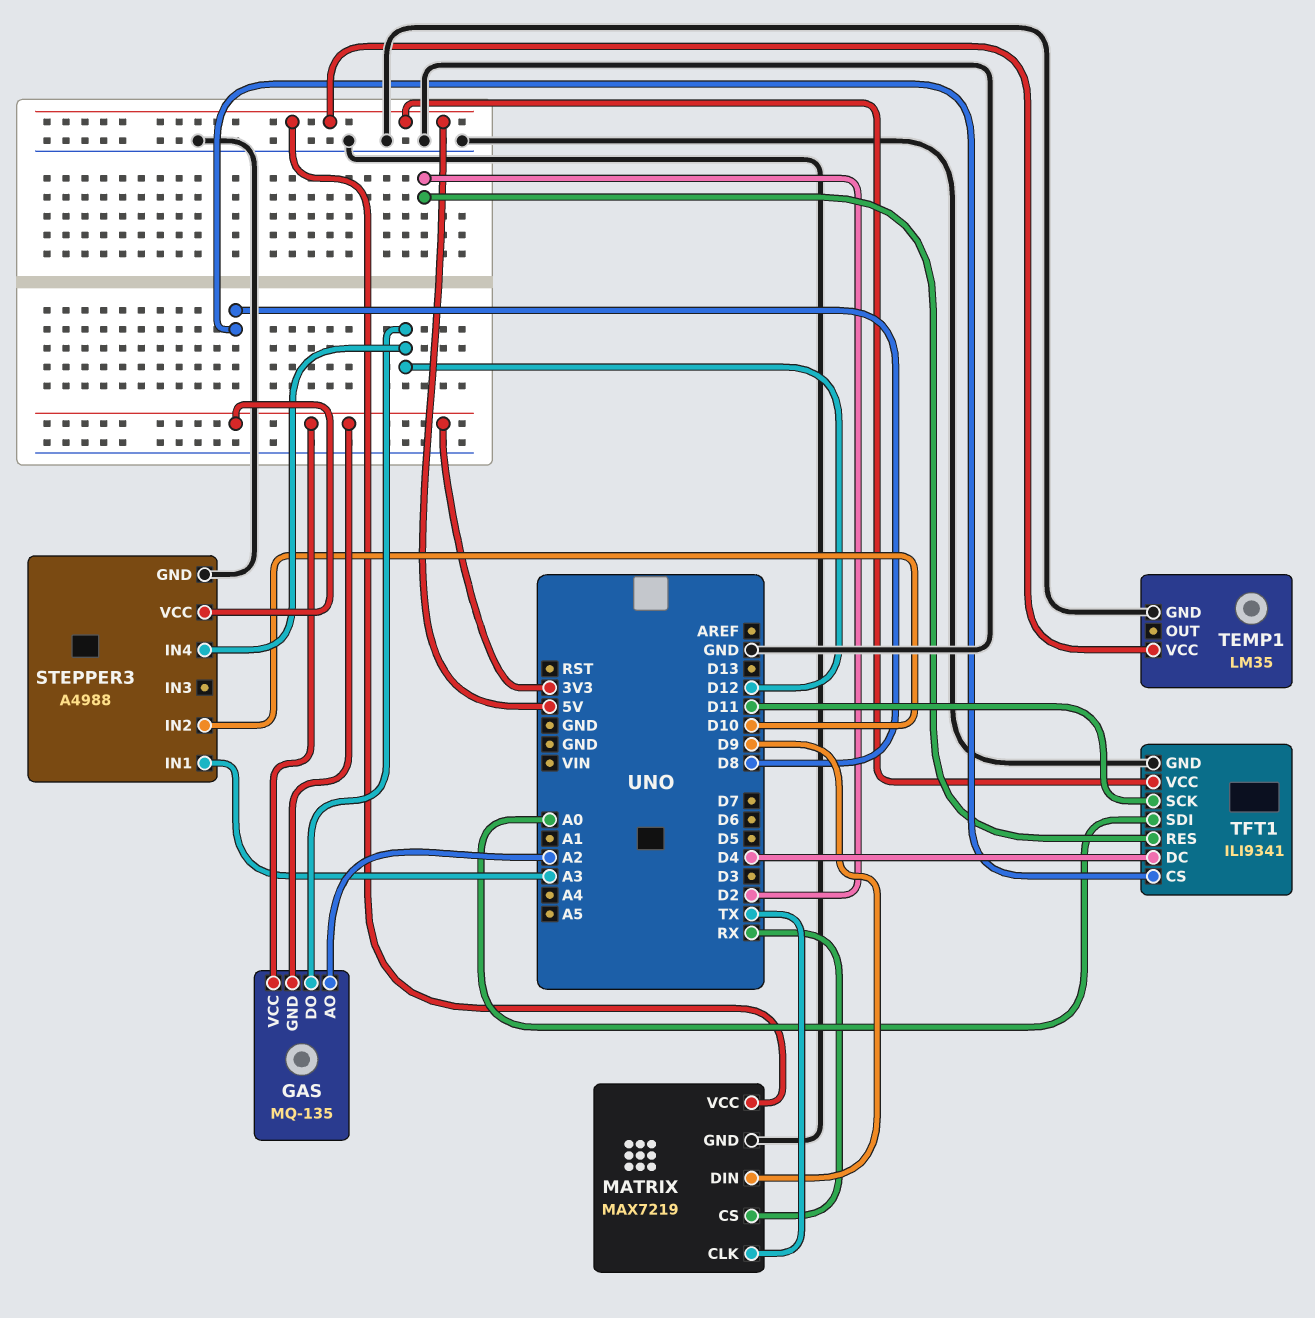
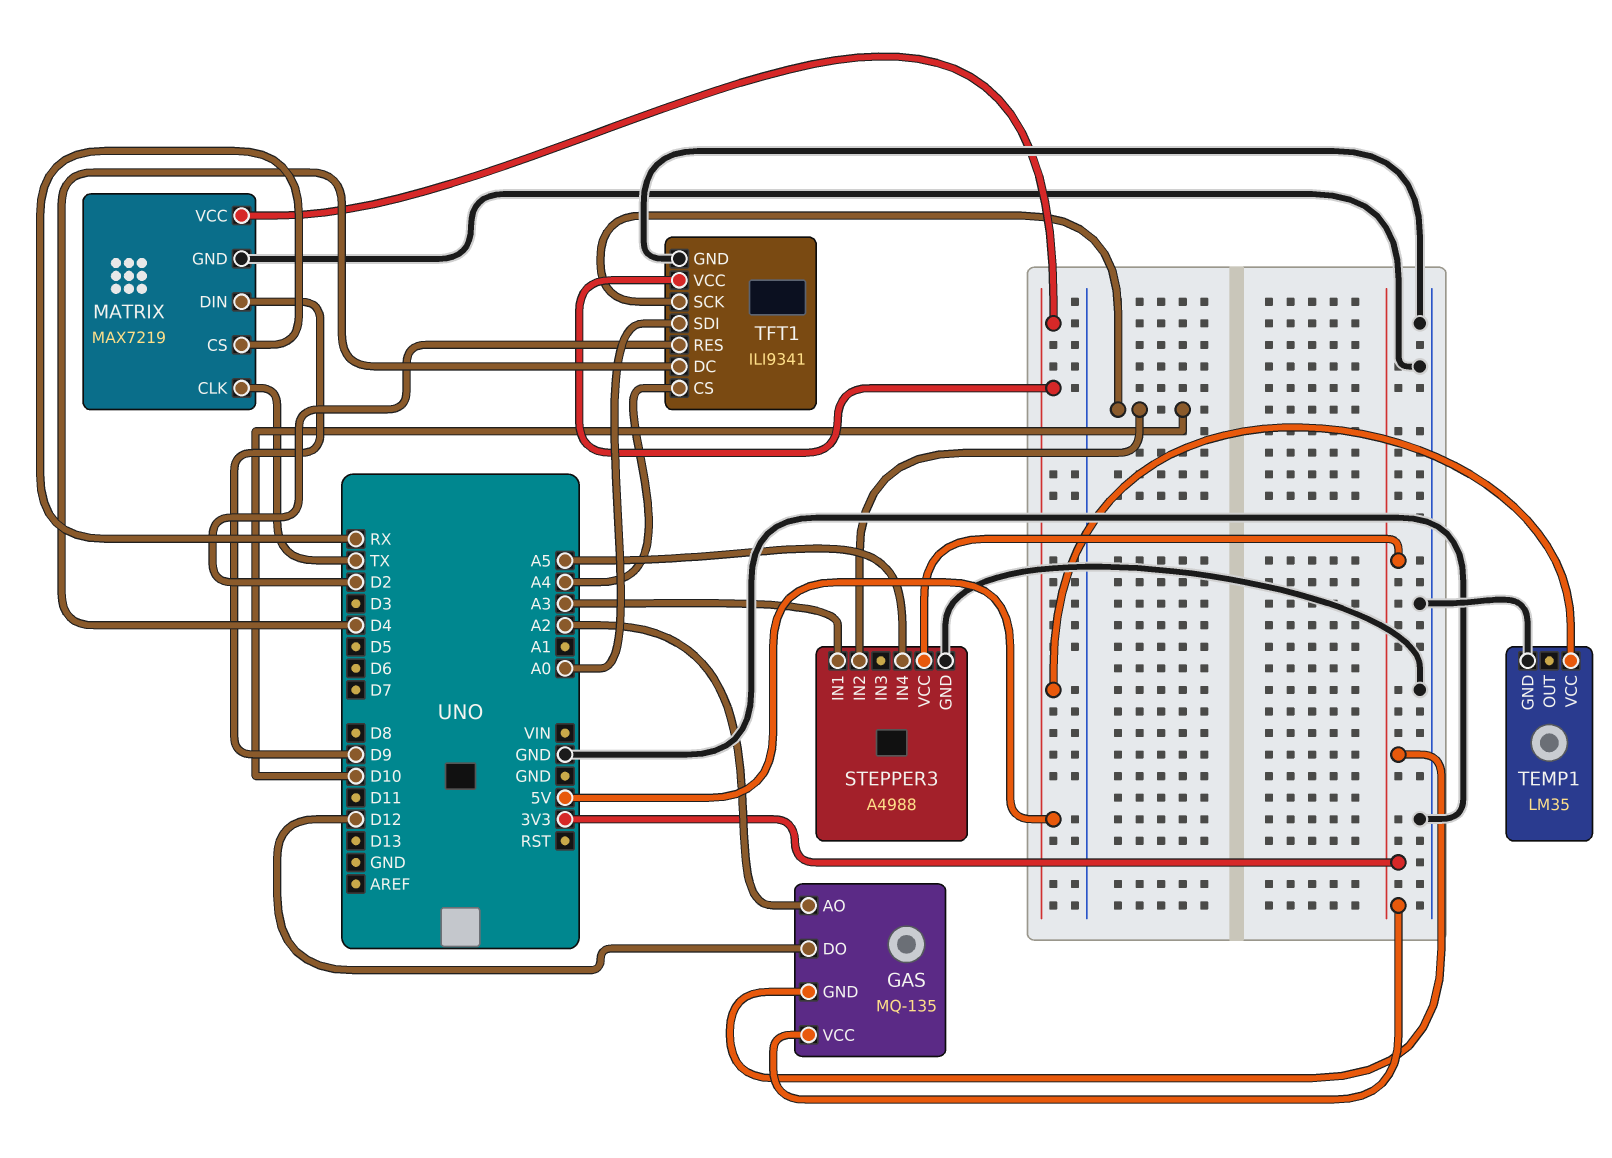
STEPPER3 pin IN4: D12 -> A5
TFT1 pin CS: D8 -> A4
TFT1 pin SCK: D11 -> D10

